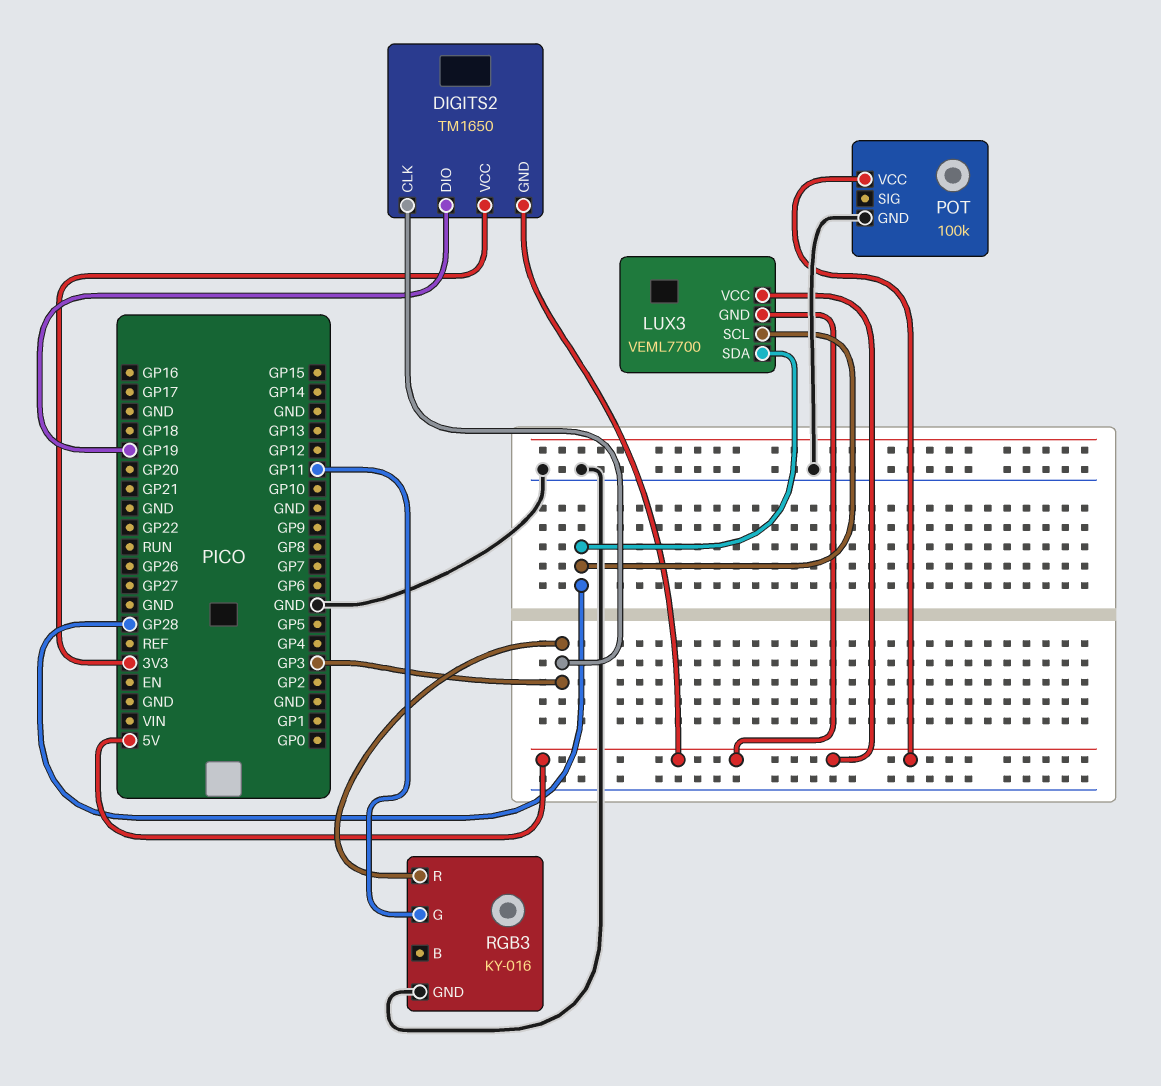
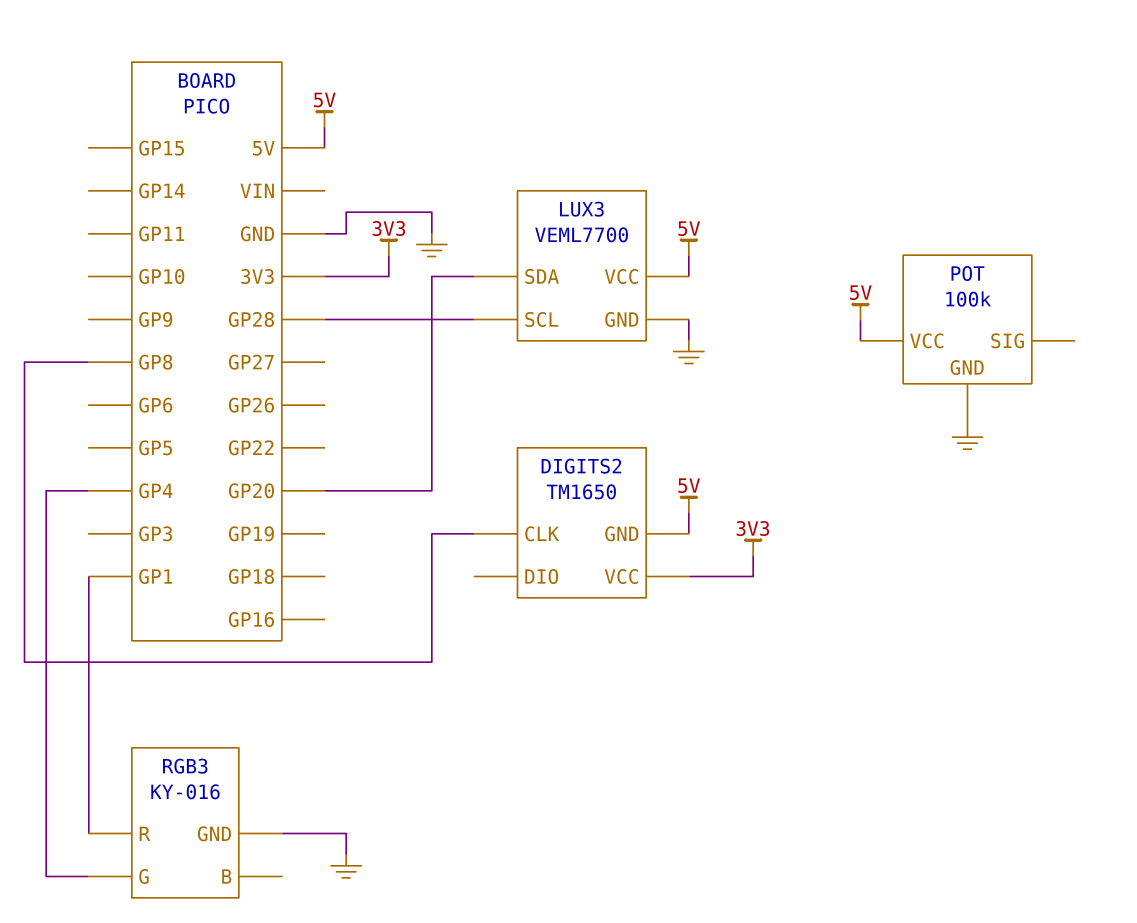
DIGITS2 pin CLK: GP3 -> GP8
DIGITS2 pin DIO: GP19 -> none
LUX3 pin GND: 5V -> GND
LUX3 pin SDA: GP28 -> GP20
RGB3 pin G: GP11 -> GP4
RGB3 pin R: GP3 -> GP1

